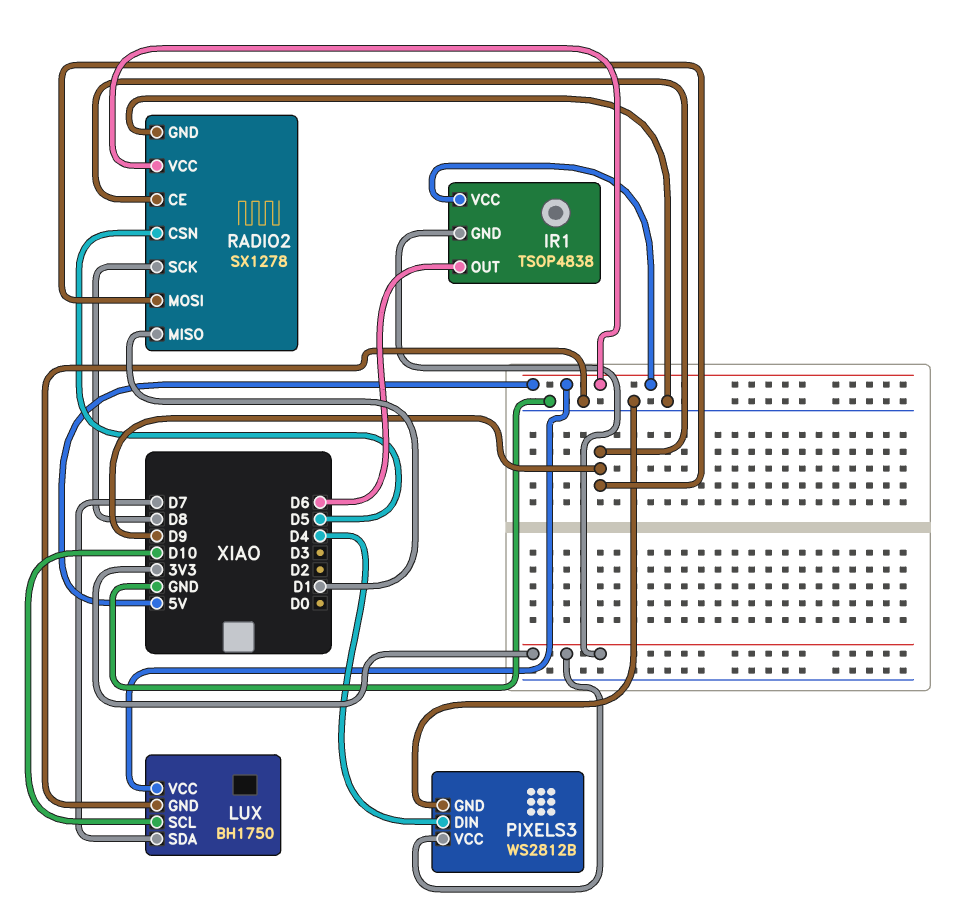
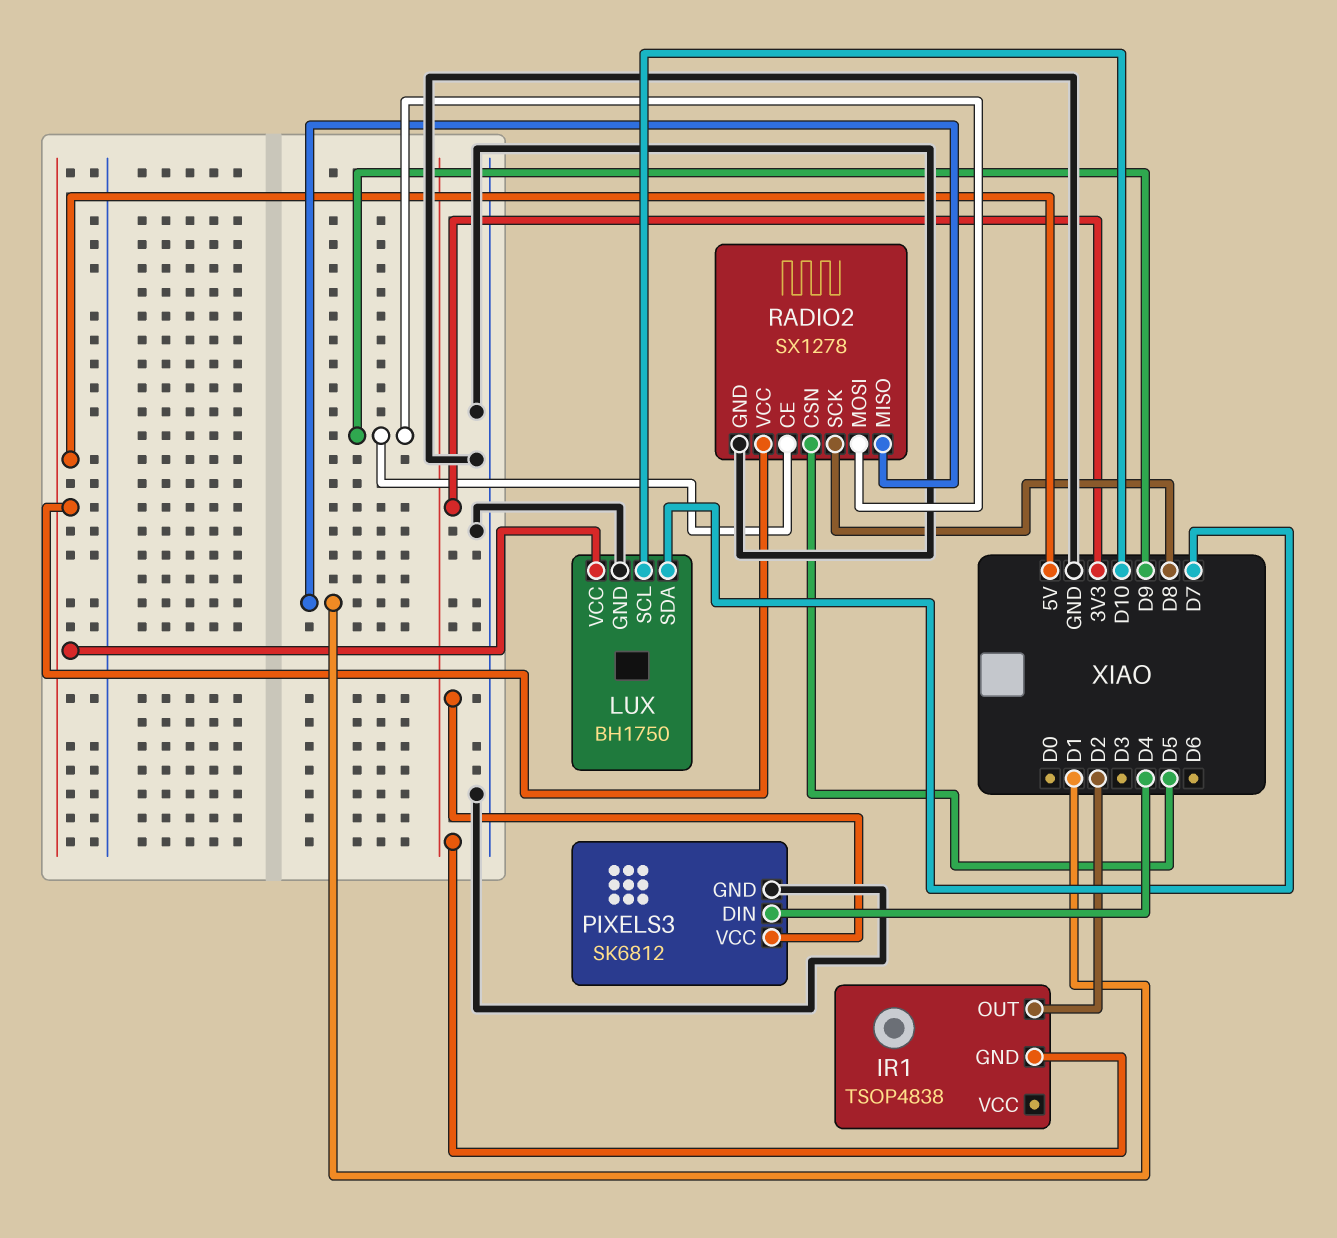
IR1 pin OUT: D6 -> D2
IR1 pin VCC: 5V -> none
PIXELS3: WS2812B -> SK6812

